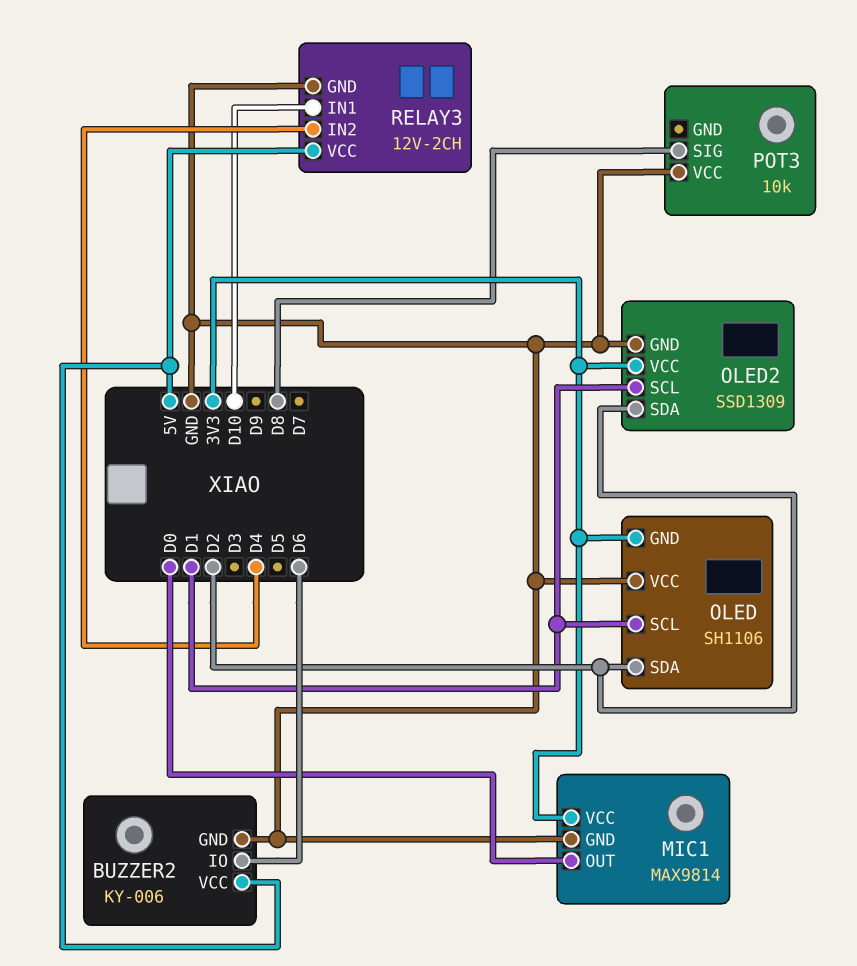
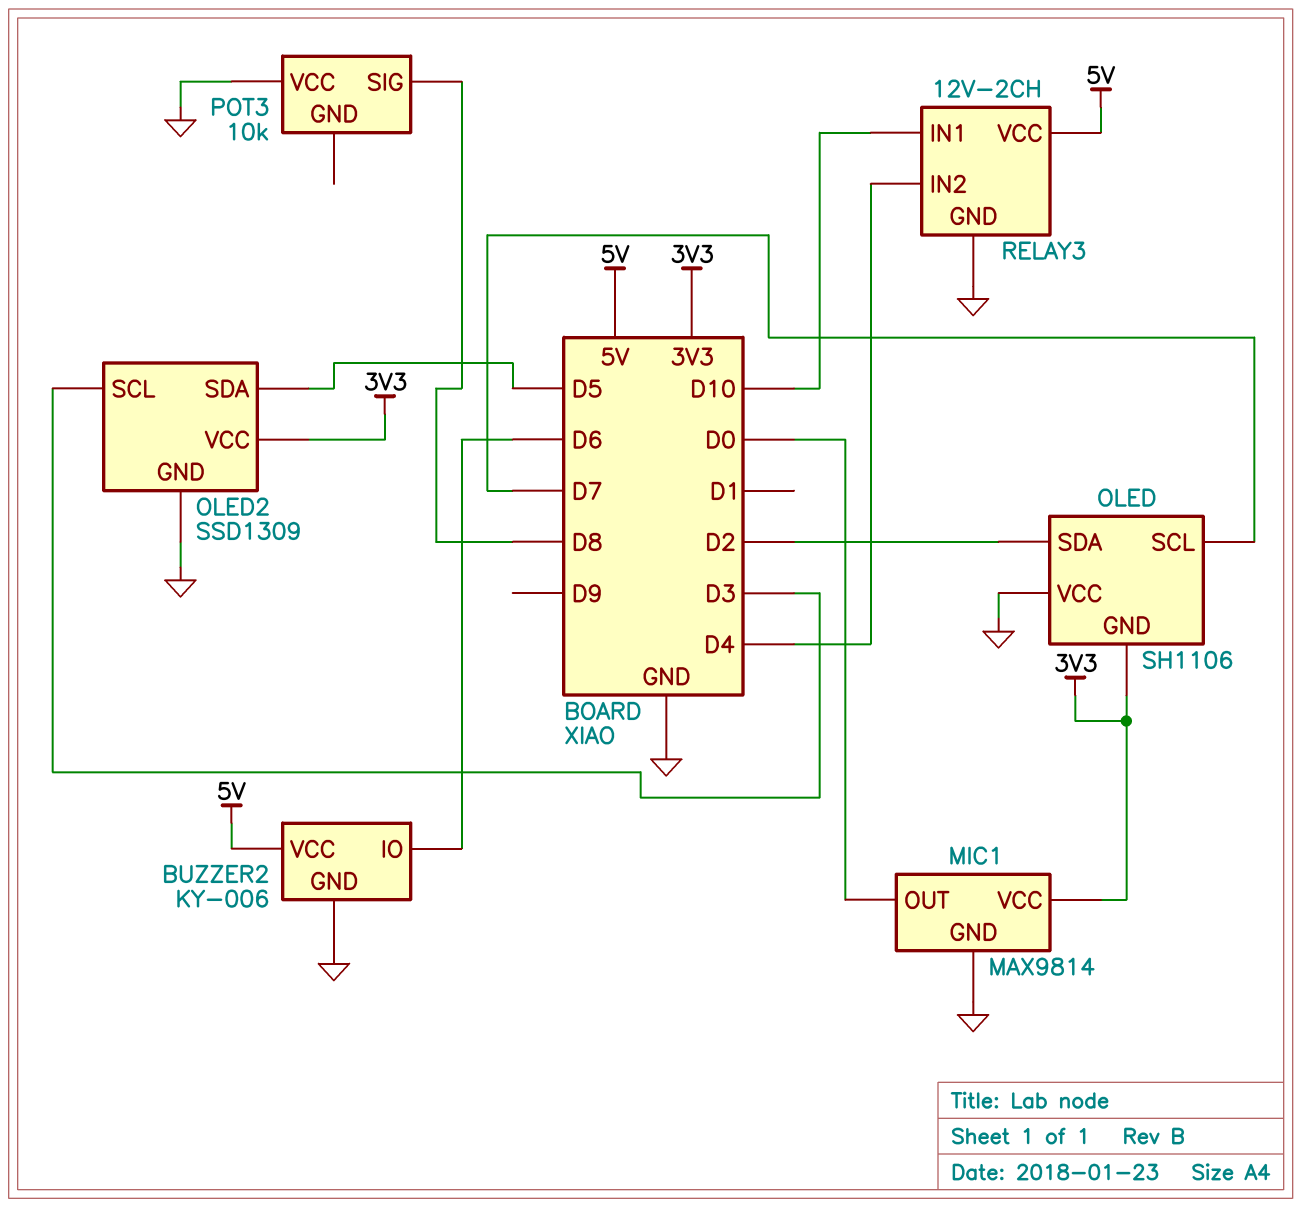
OLED pin SCL: D1 -> D7
OLED2 pin SCL: D1 -> D3
OLED2 pin SDA: D2 -> D5

